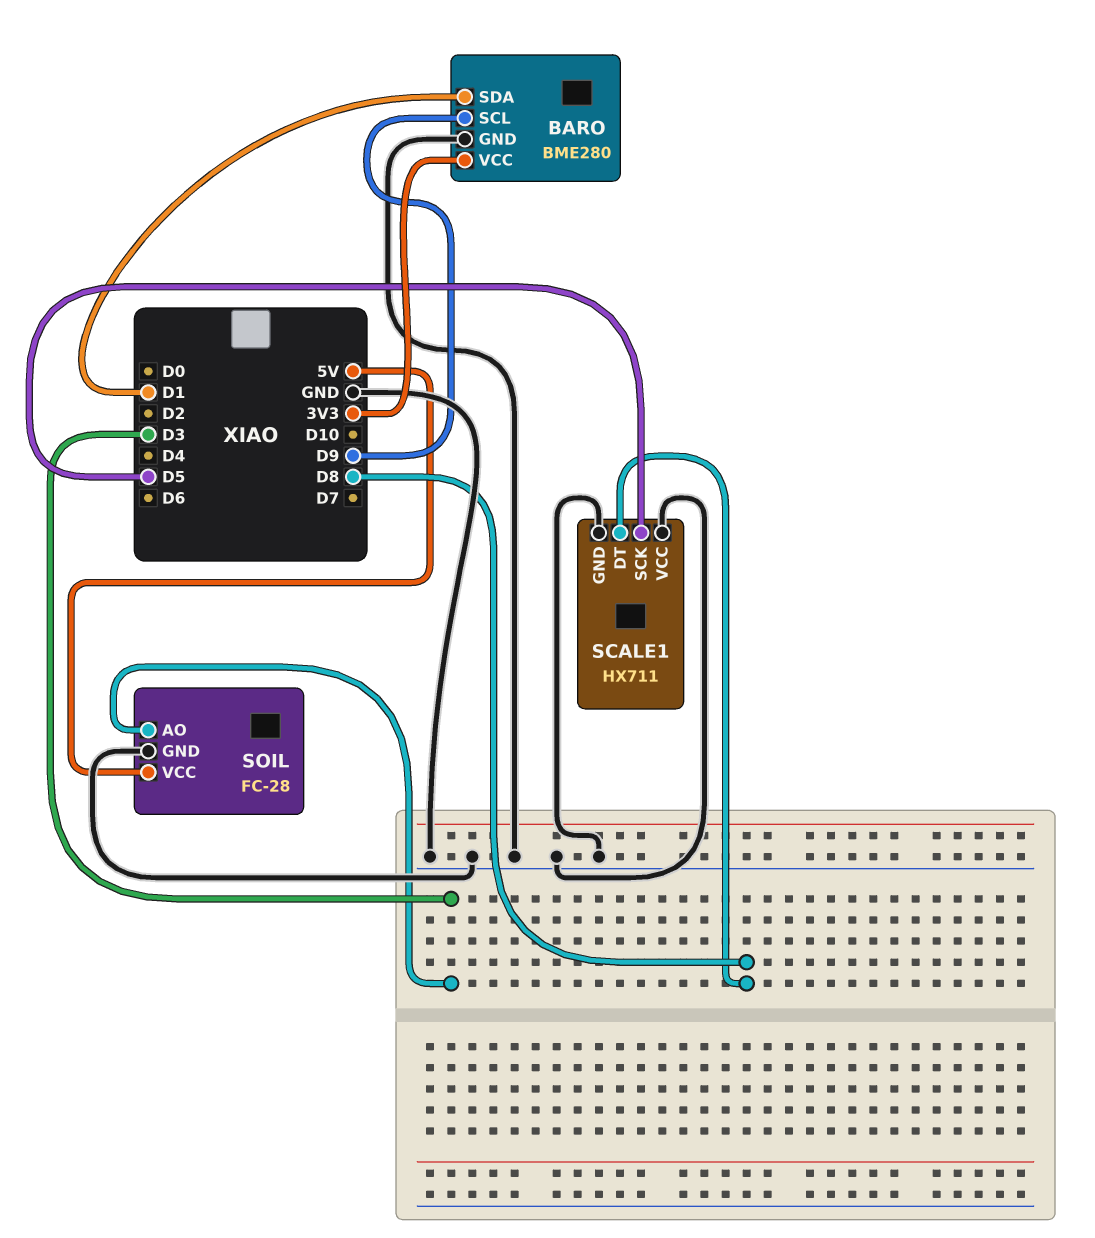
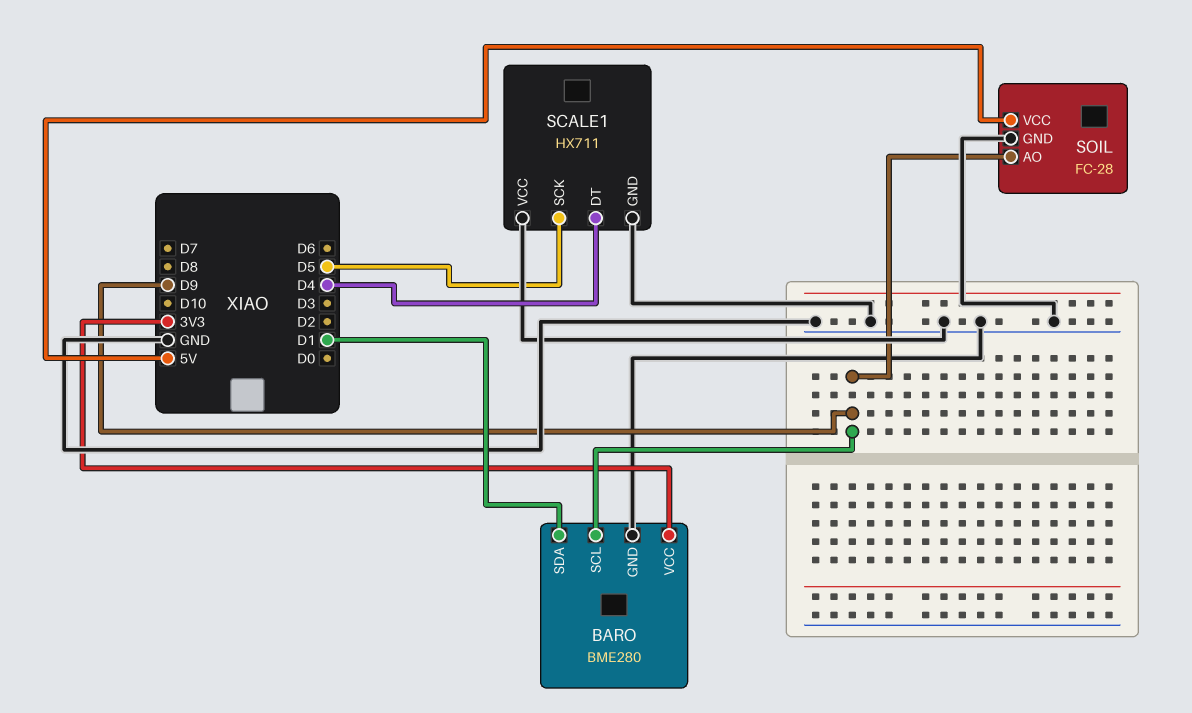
SCALE1 pin DT: D8 -> D4
SOIL pin AO: D3 -> D9

